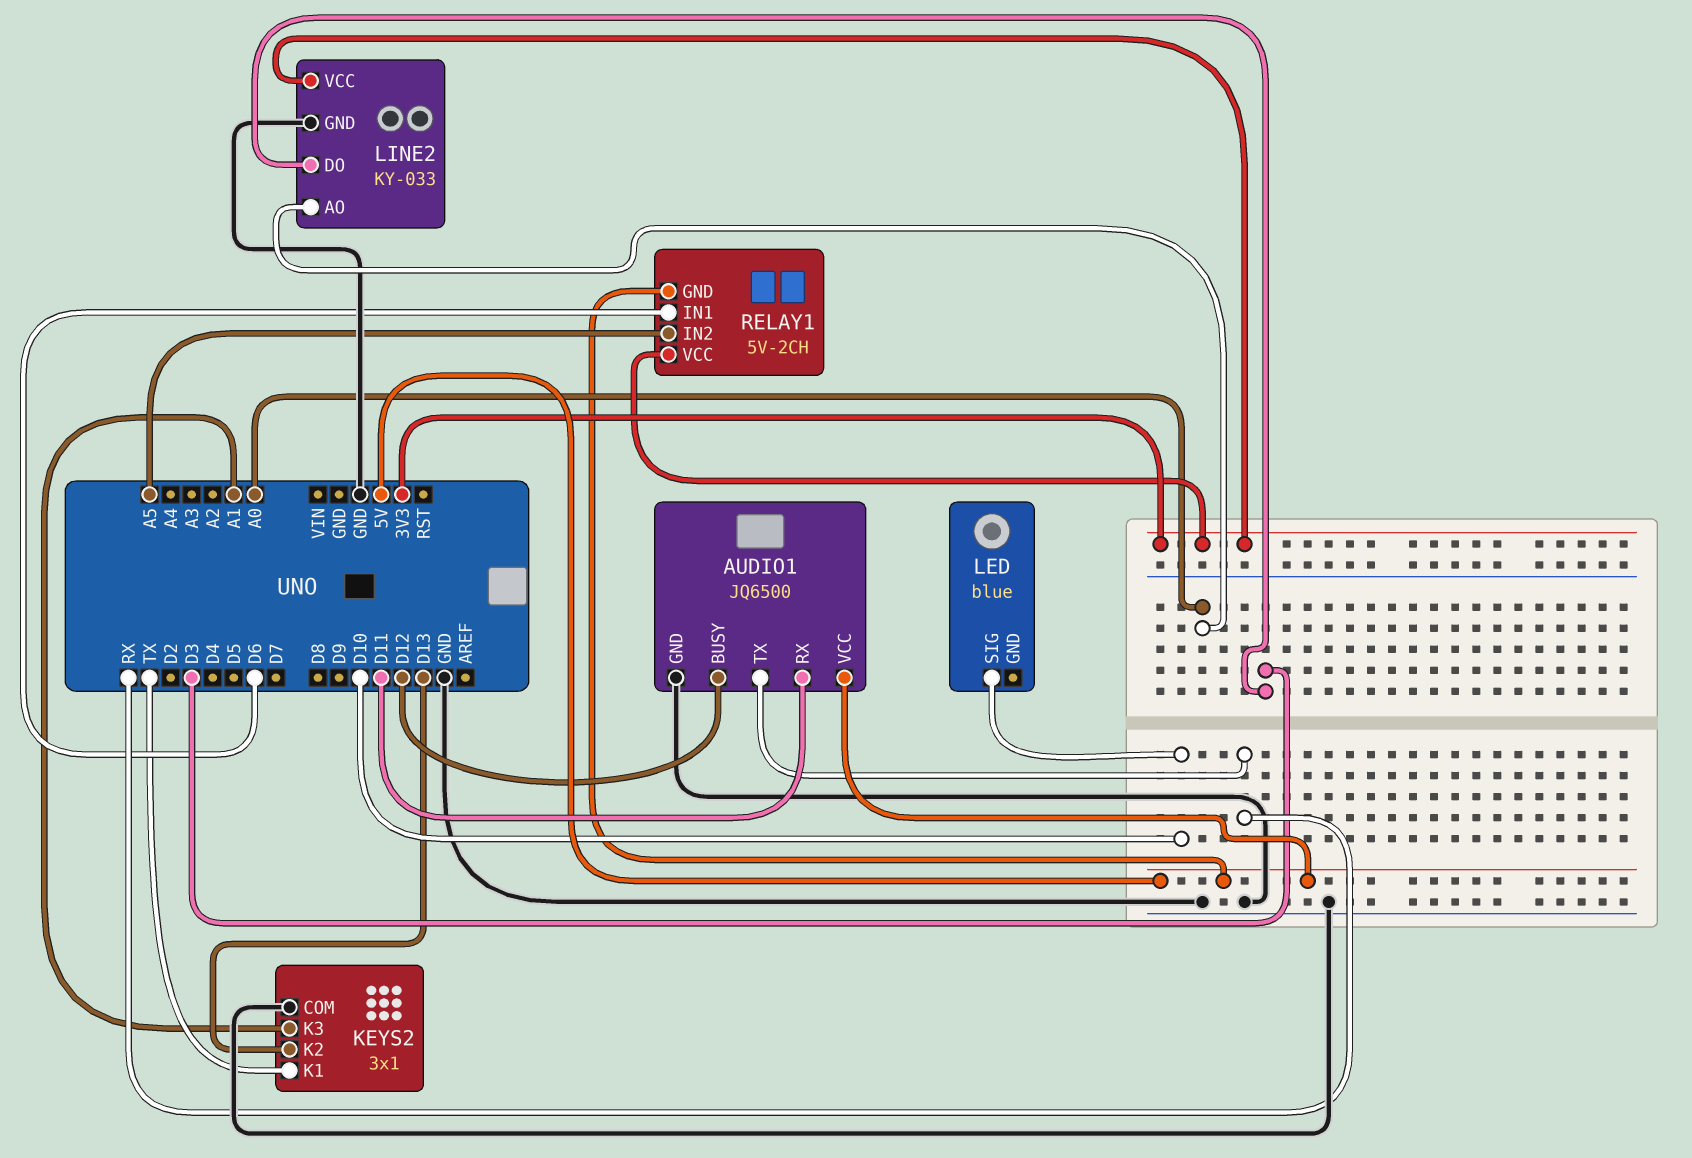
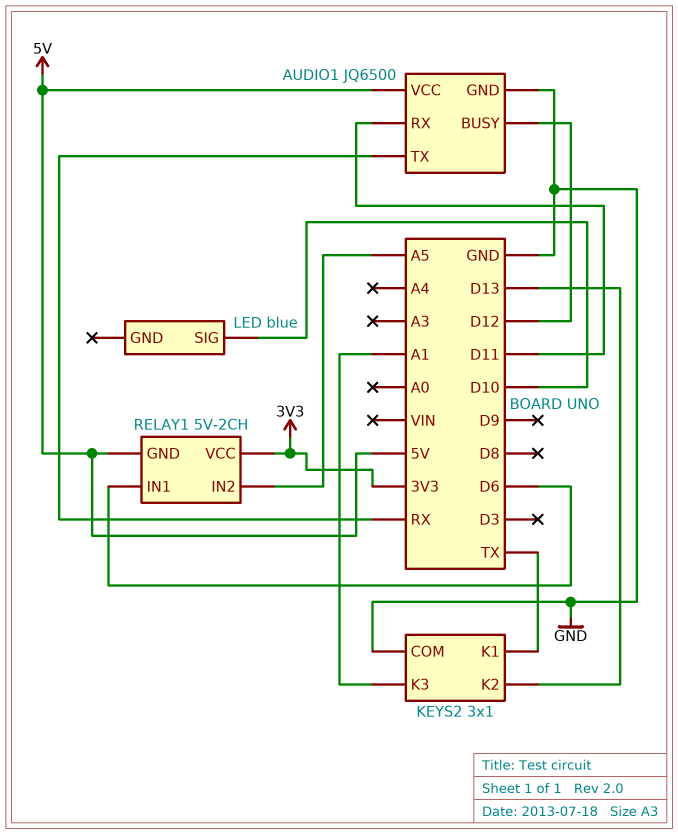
LINE2: KY-033 -> none
LINE2 pin AO: A0 -> none
LINE2 pin DO: D3 -> none
LINE2 pin GND: GND -> none
LINE2 pin VCC: 3V3 -> none

